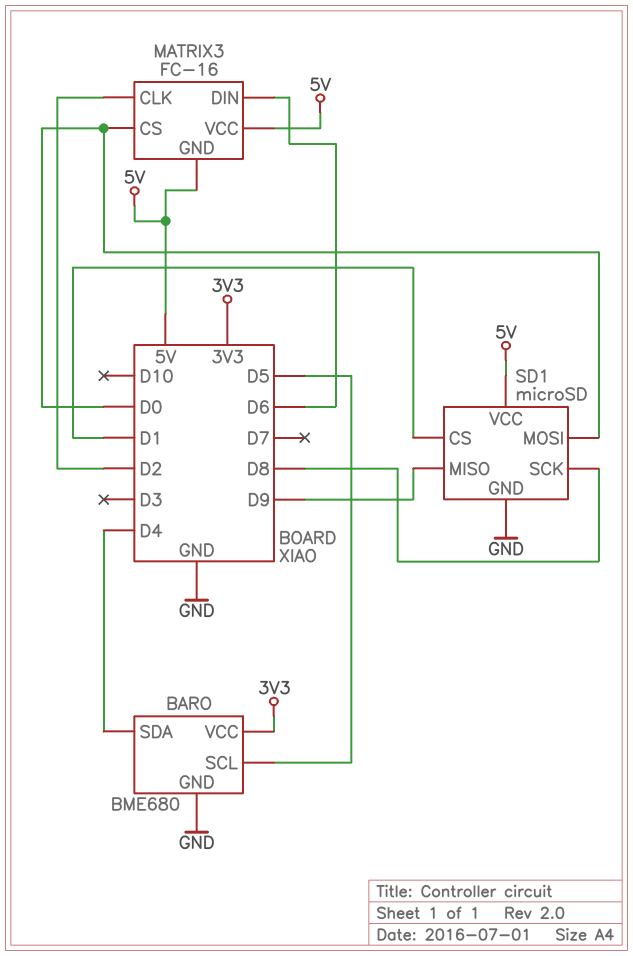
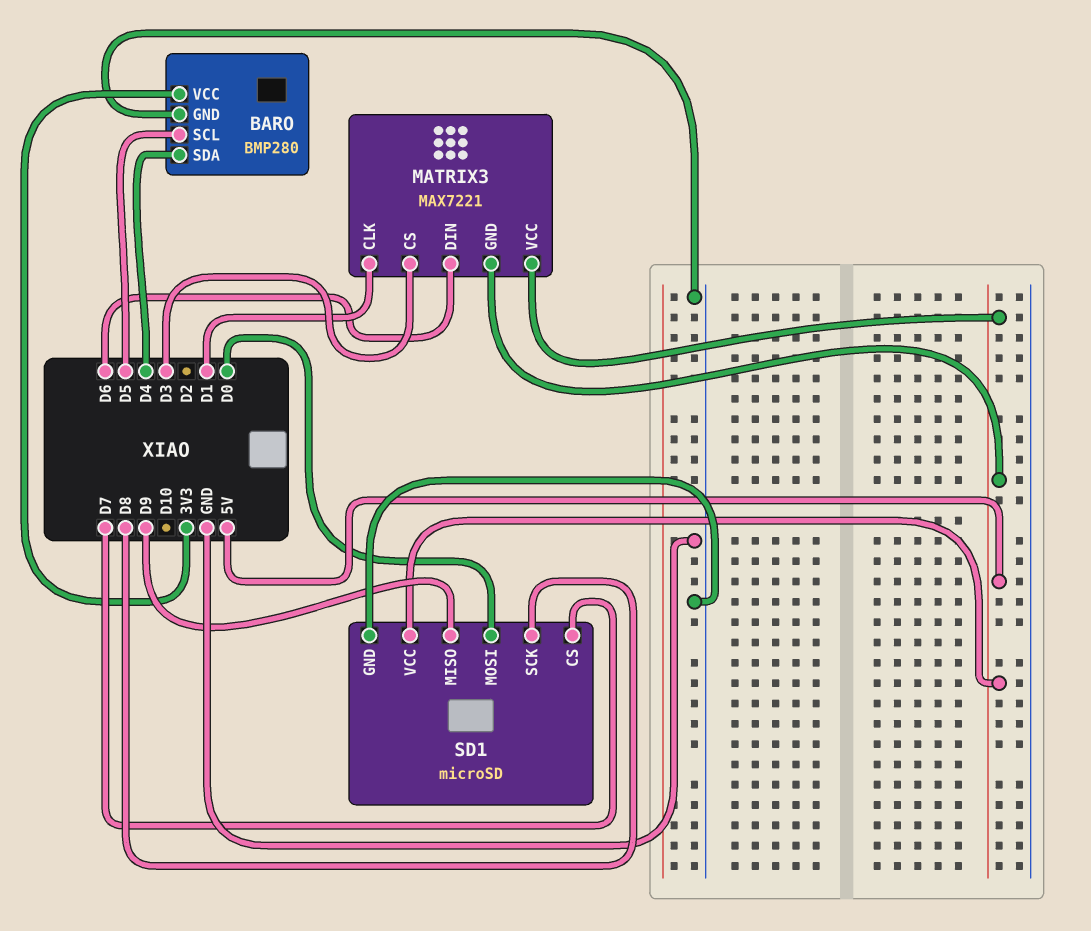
BARO: BME680 -> BMP280
MATRIX3: FC-16 -> MAX7221
MATRIX3 pin CLK: D2 -> D1
MATRIX3 pin CS: D0 -> D3
SD1 pin CS: D1 -> D7

